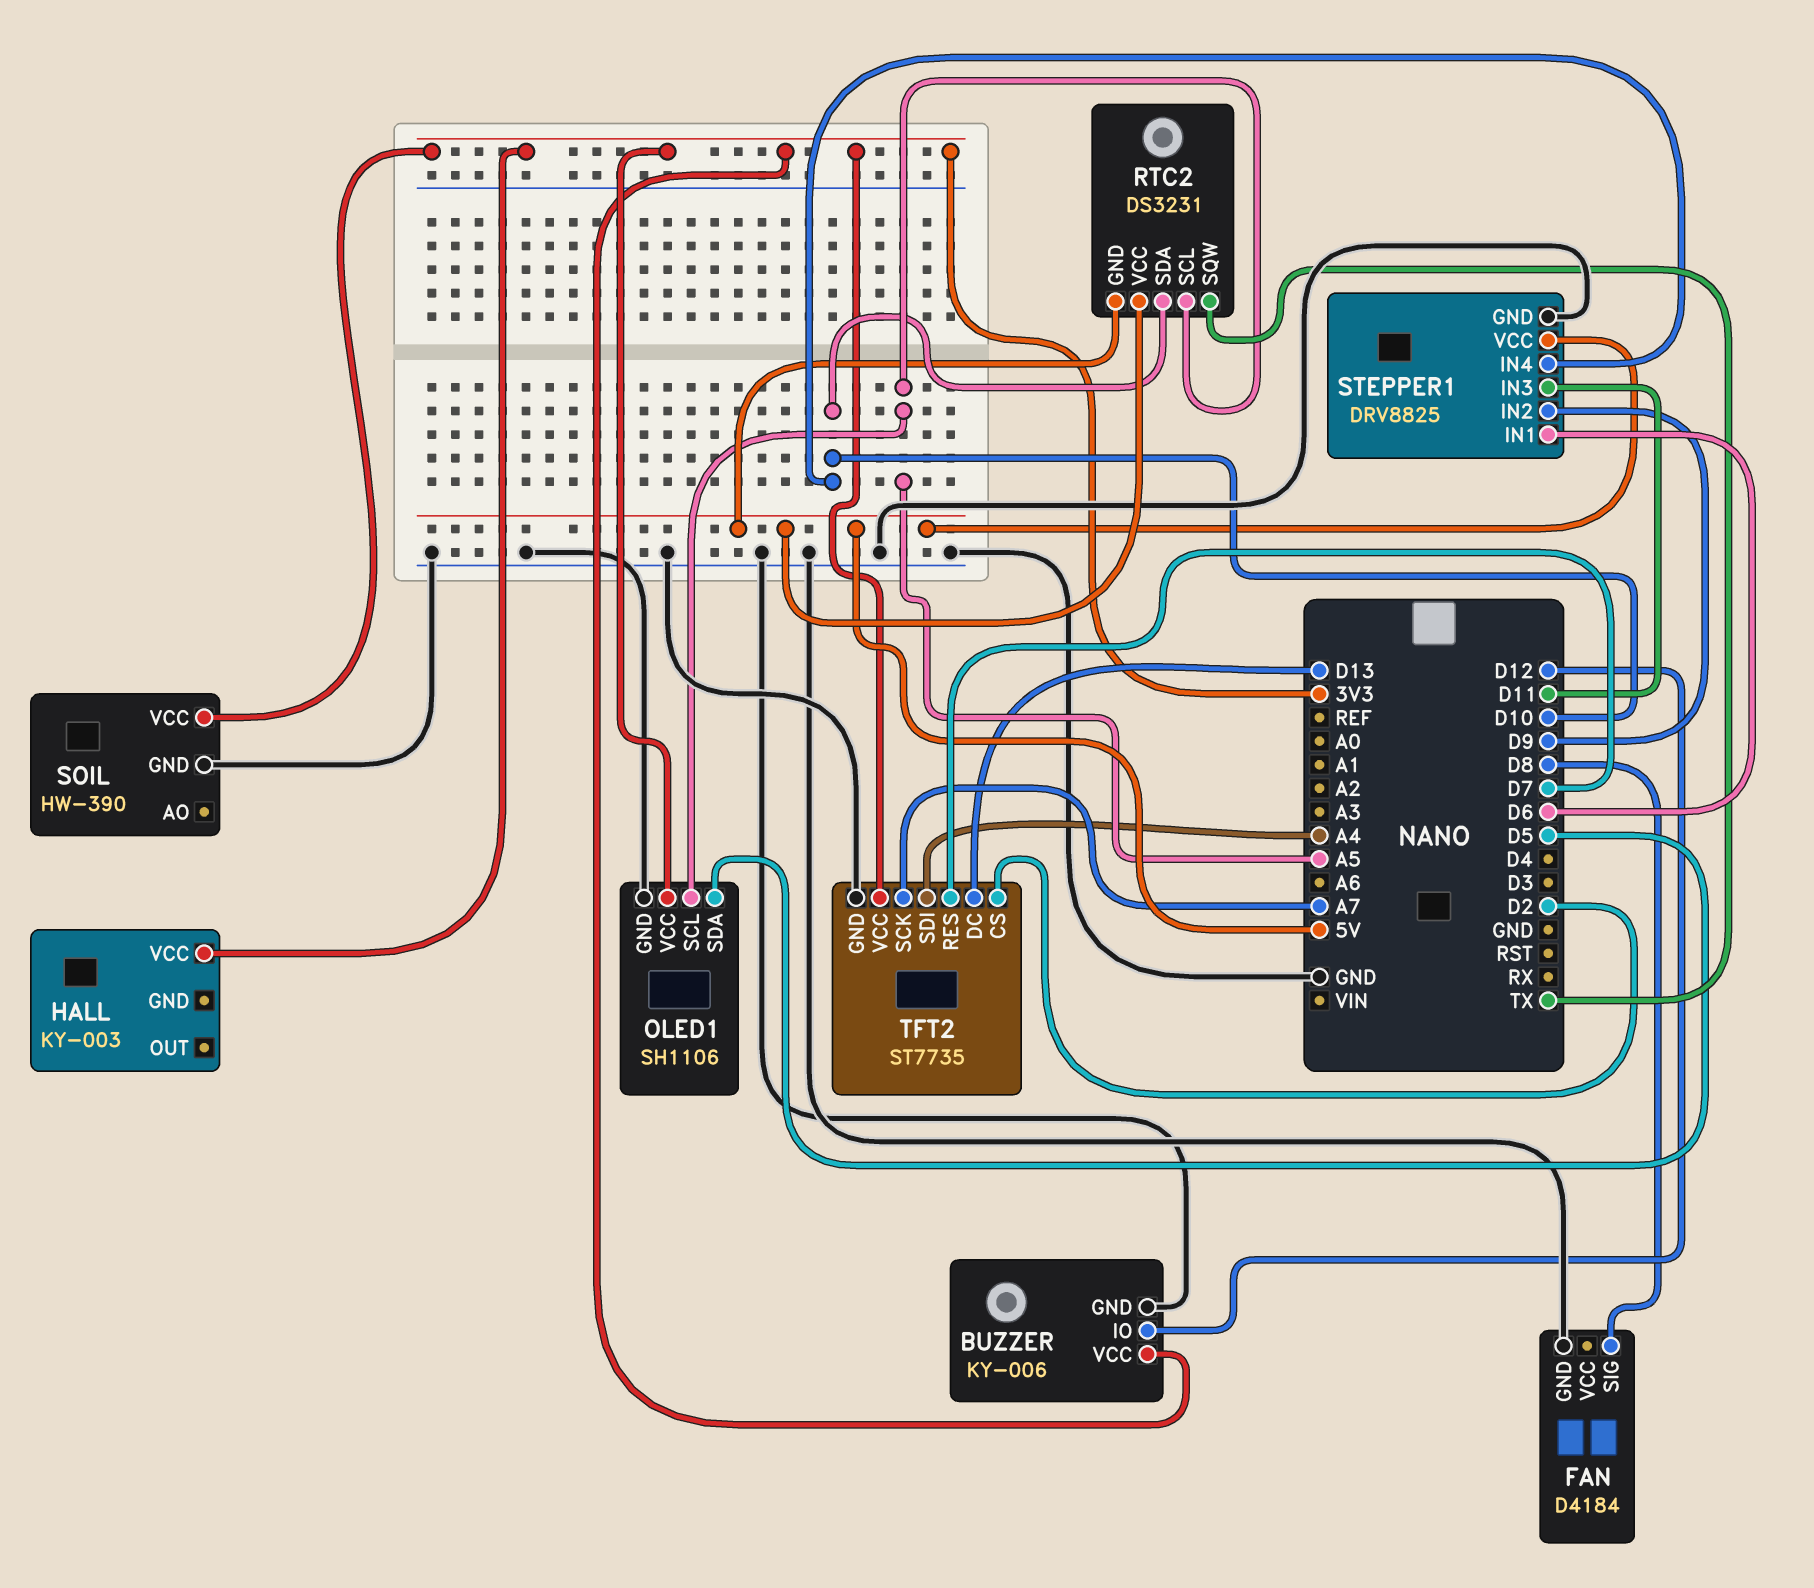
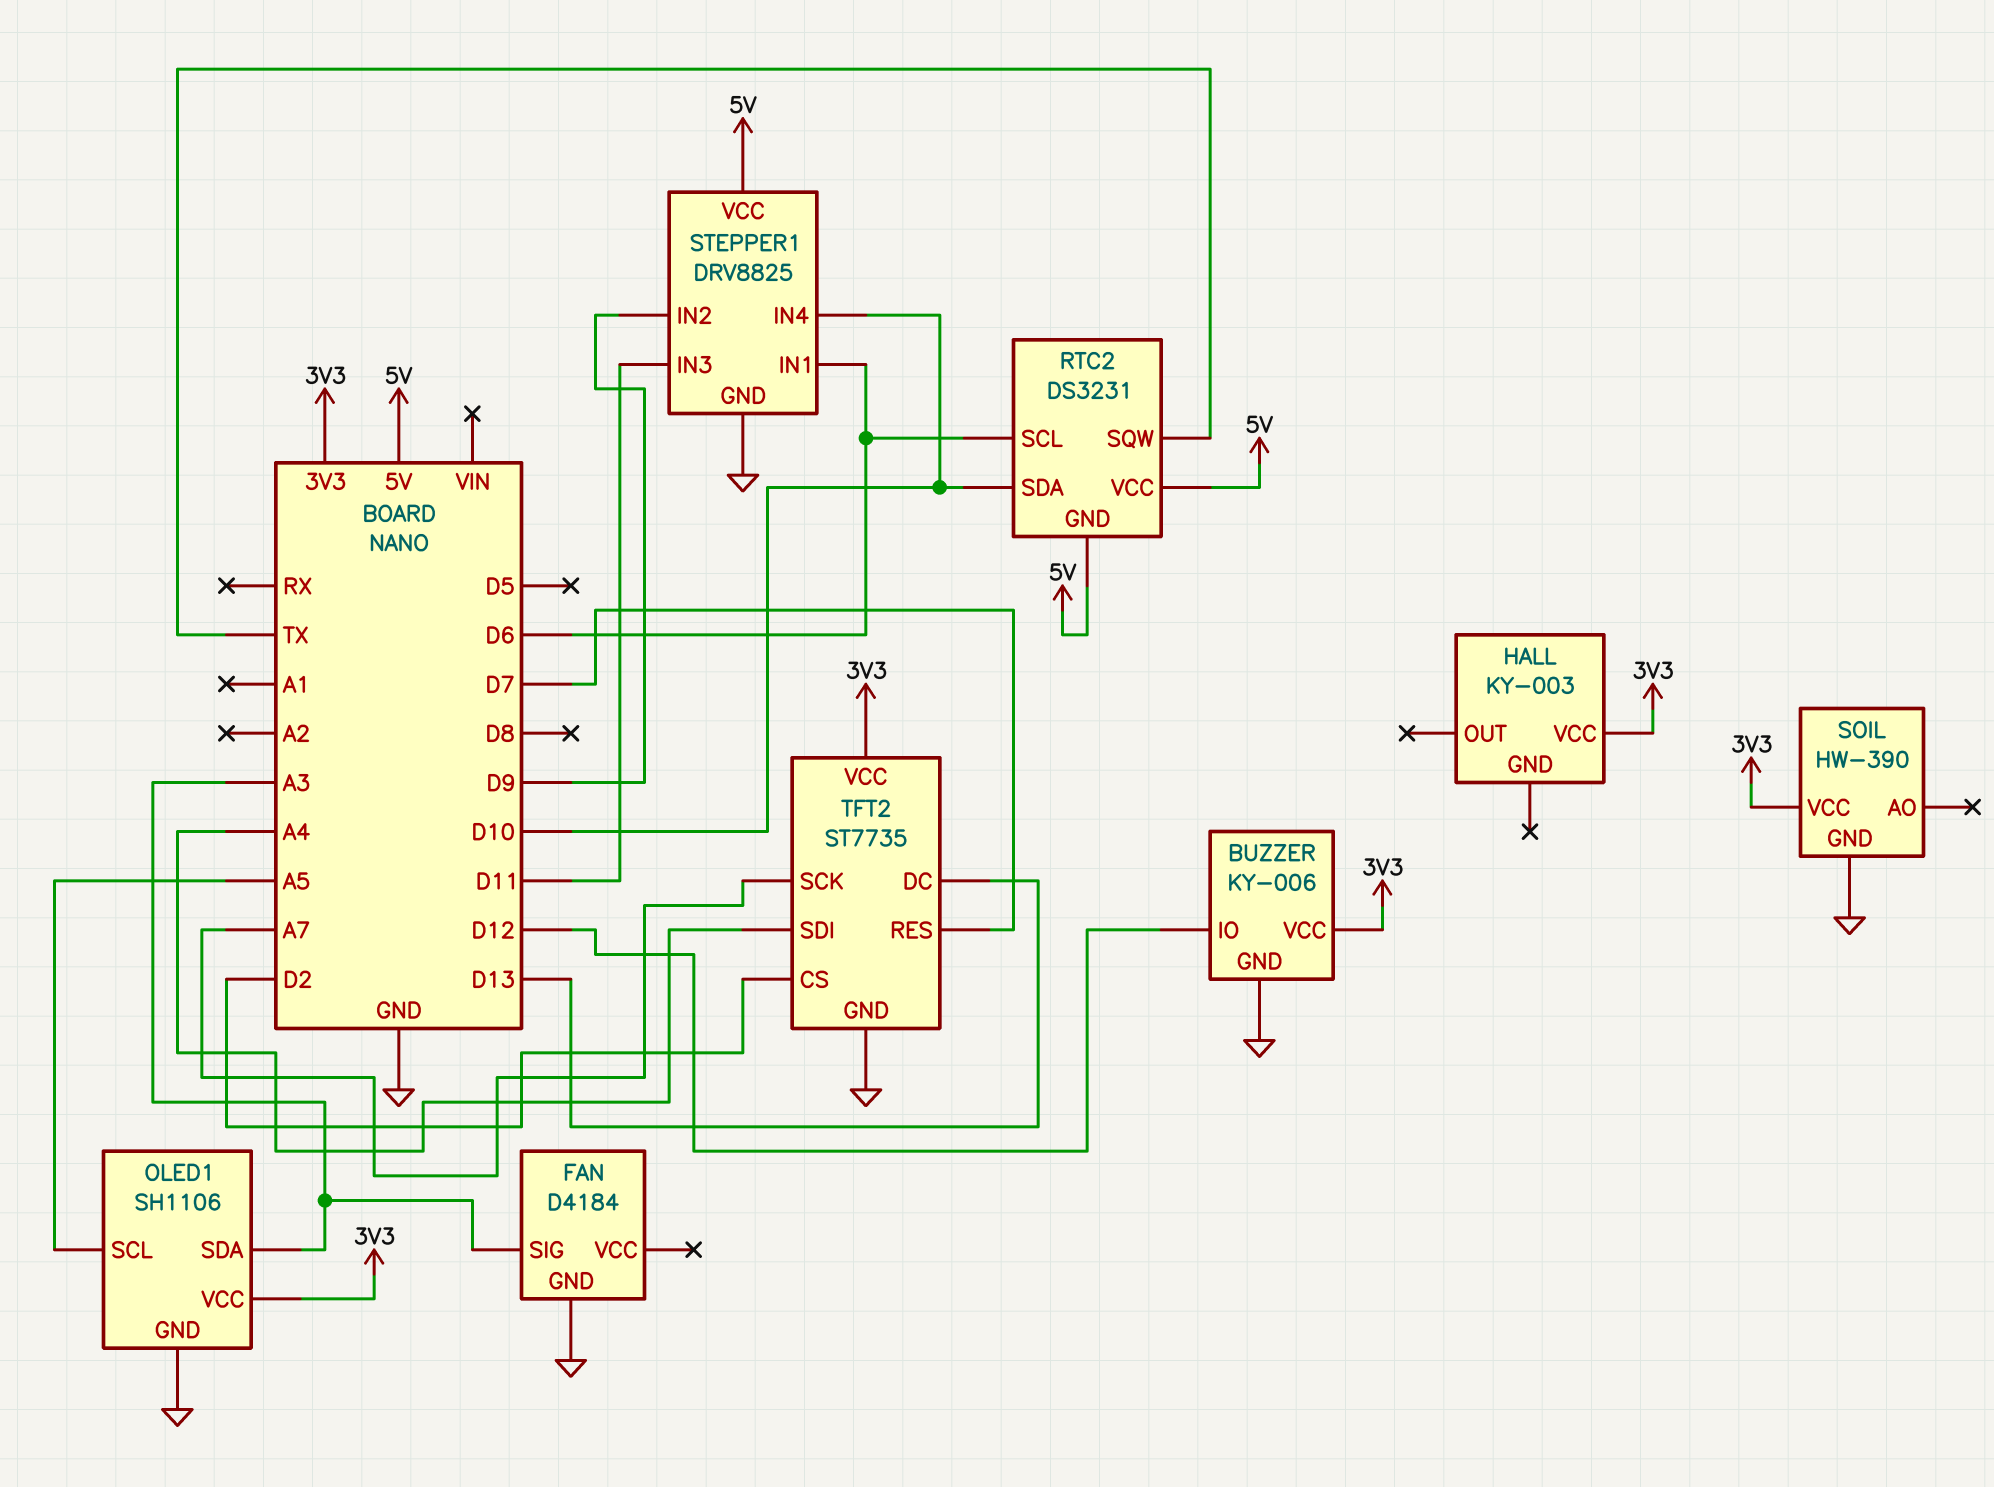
FAN pin SIG: D8 -> A3
OLED1 pin SDA: D5 -> A3
RTC2 pin SCL: A5 -> D6

